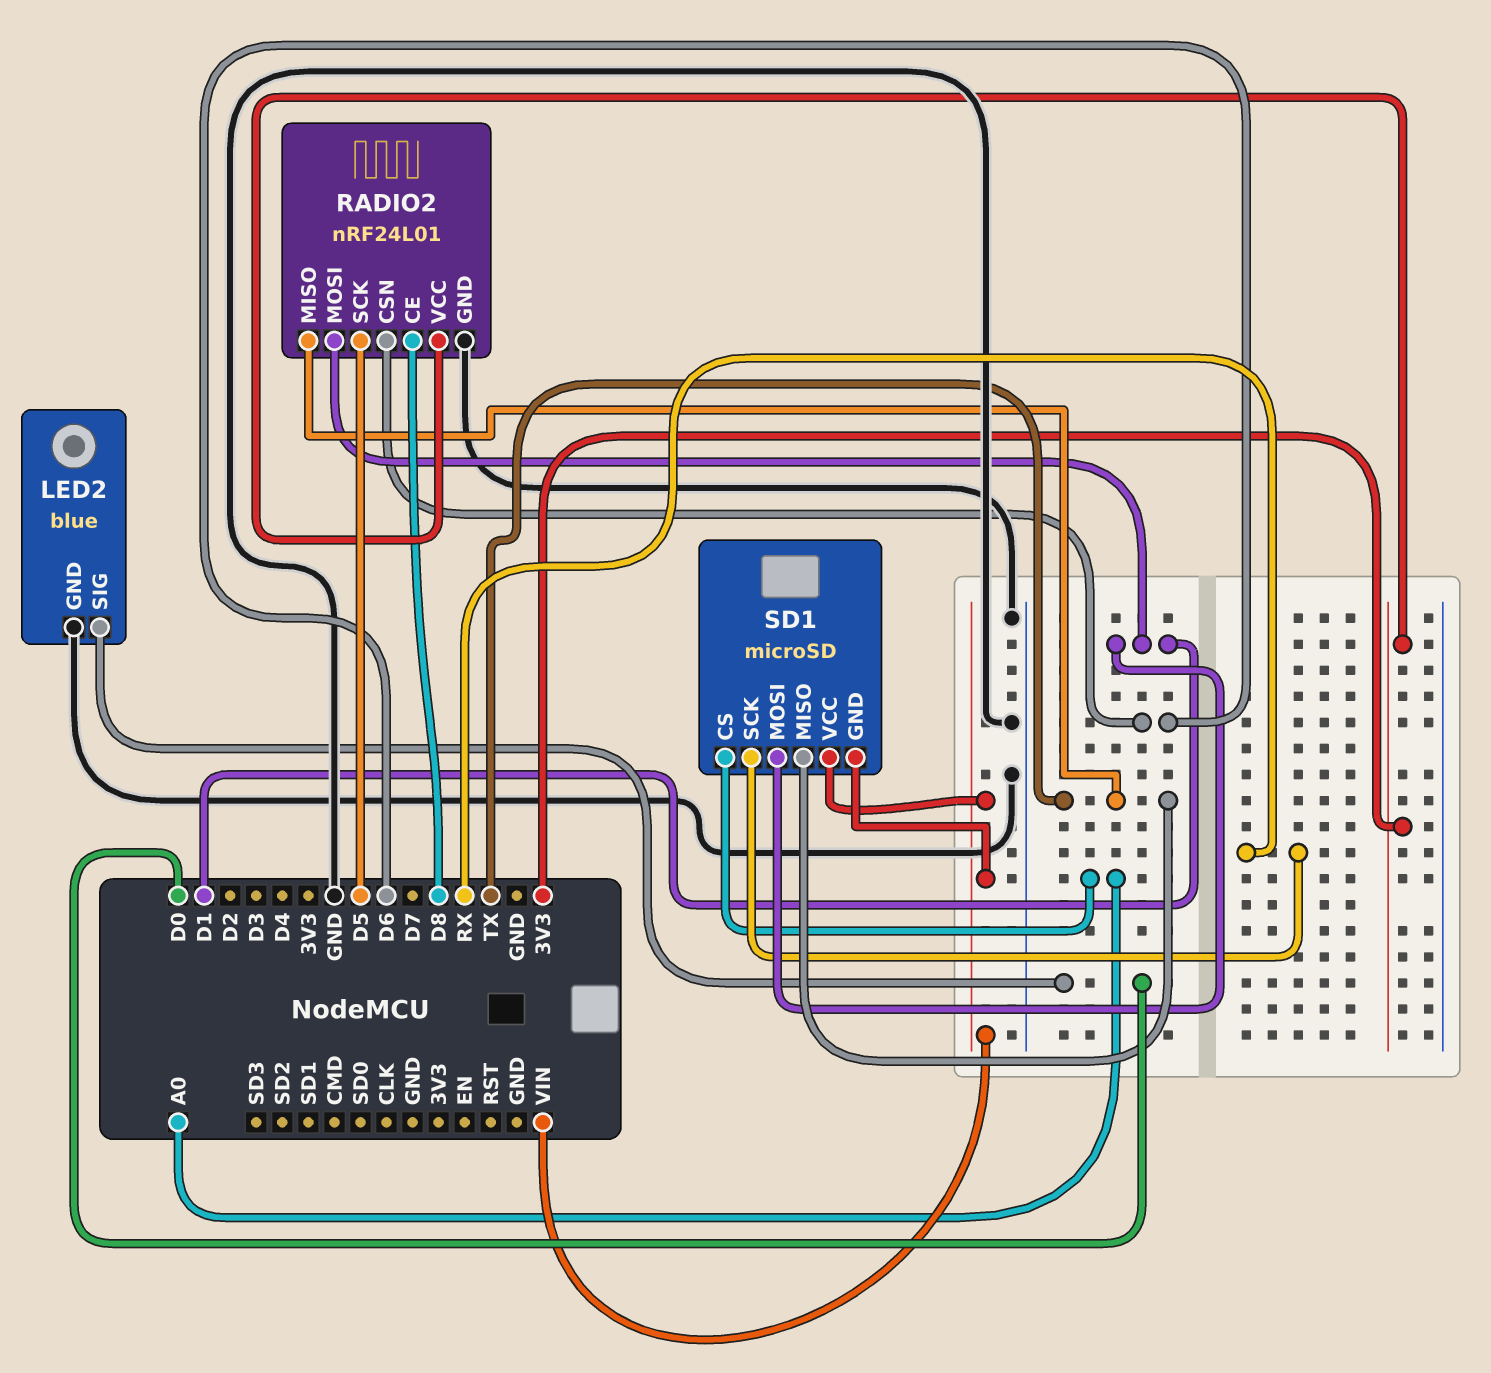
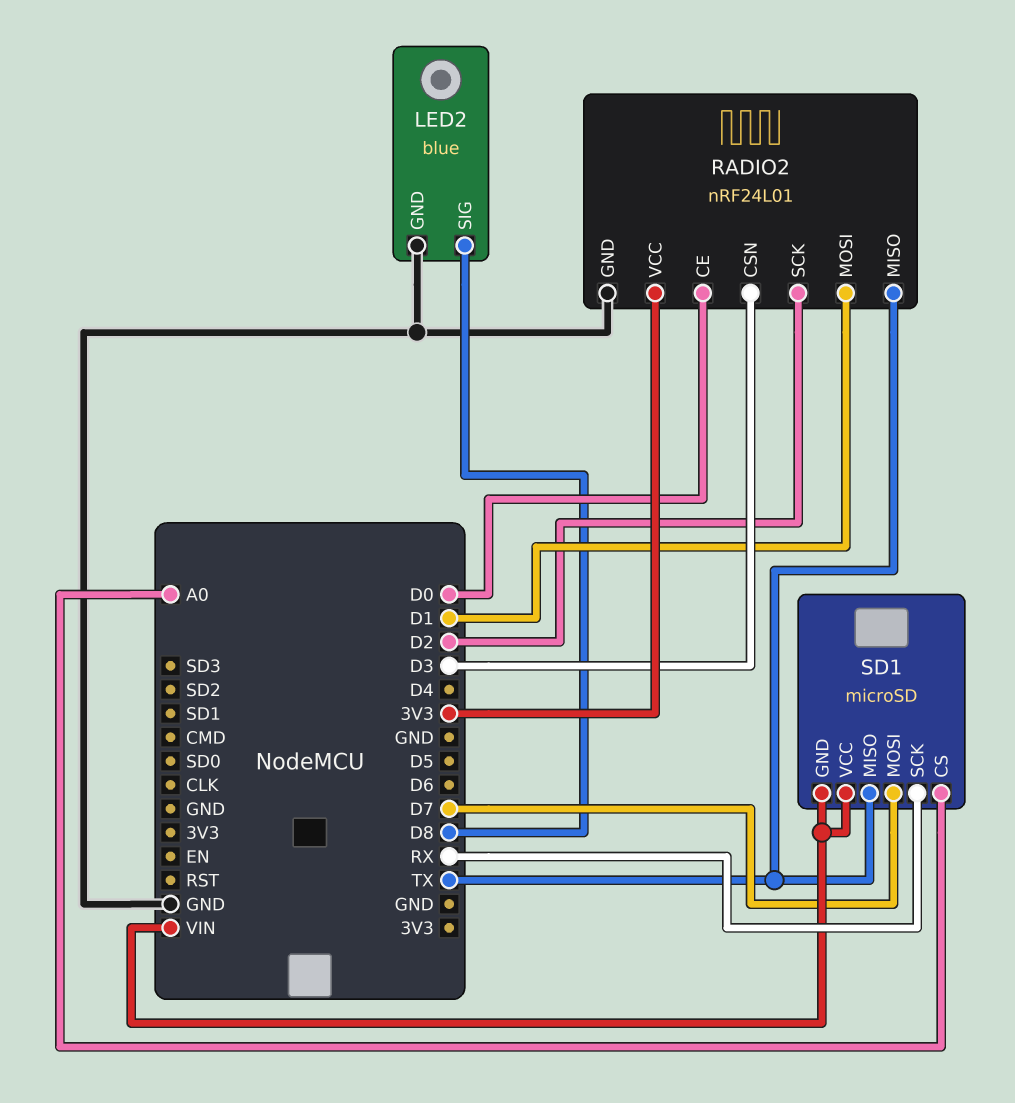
LED2 pin SIG: D0 -> D8
RADIO2 pin CE: D8 -> D0
RADIO2 pin CSN: D6 -> D3
RADIO2 pin SCK: D5 -> D2
SD1 pin MOSI: D1 -> D7

